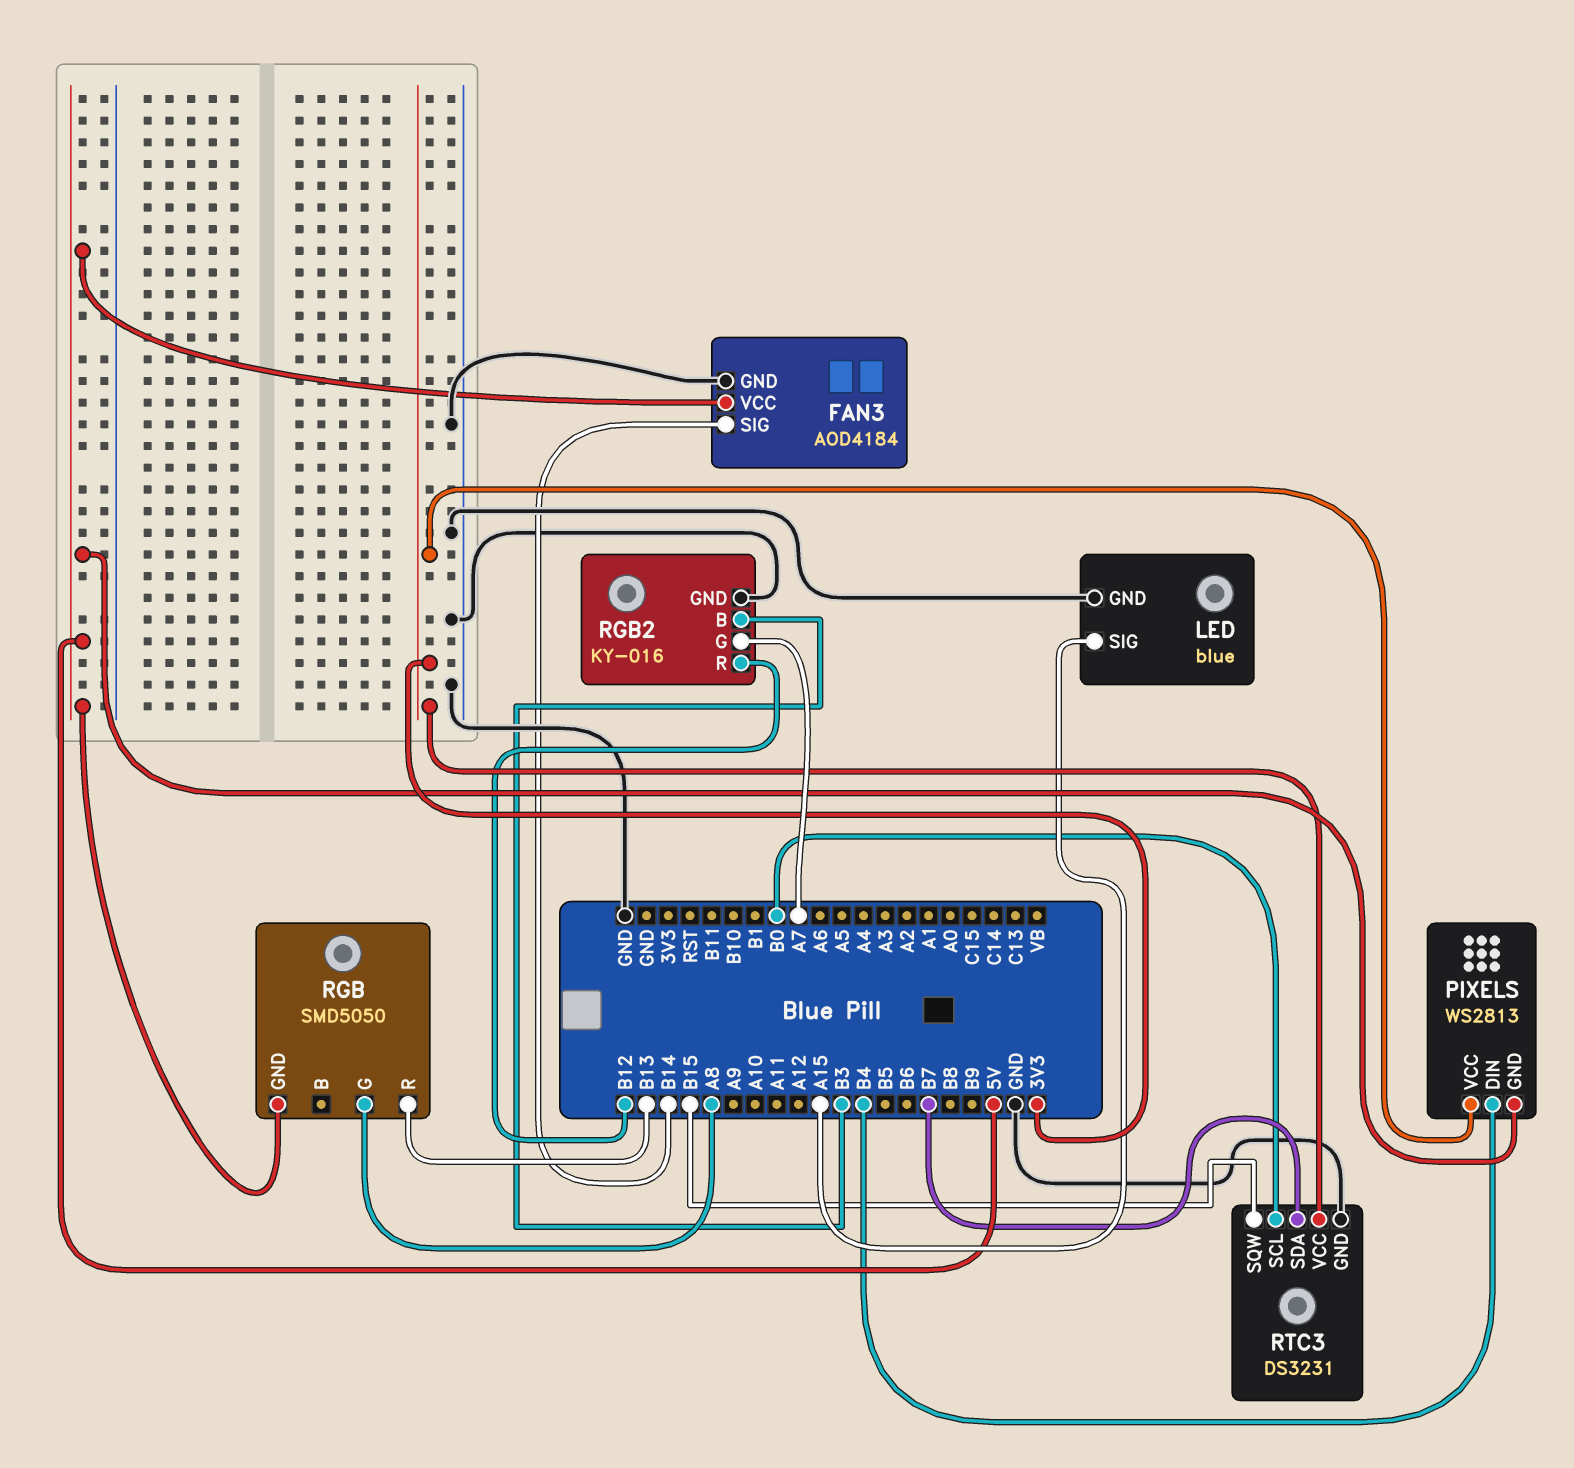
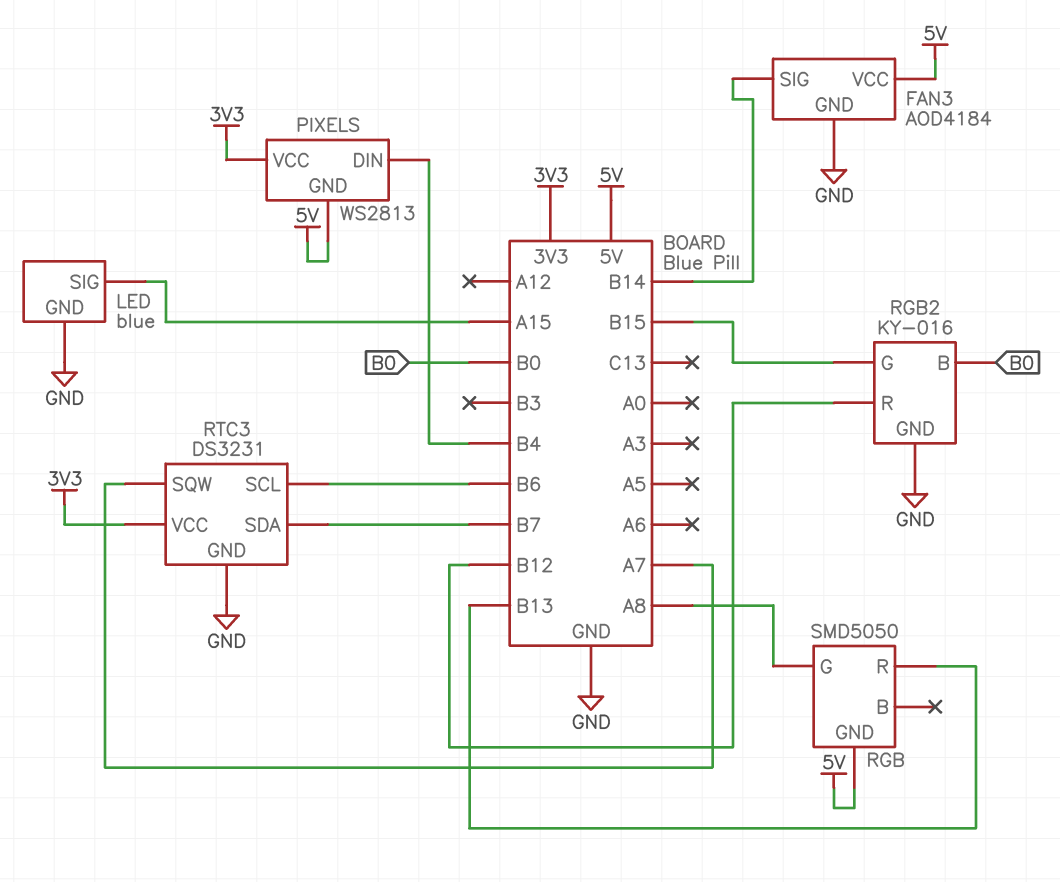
RGB2 pin B: B3 -> B0
RGB2 pin G: A7 -> B15
RTC3 pin SCL: B0 -> B6
RTC3 pin SQW: B15 -> A7

